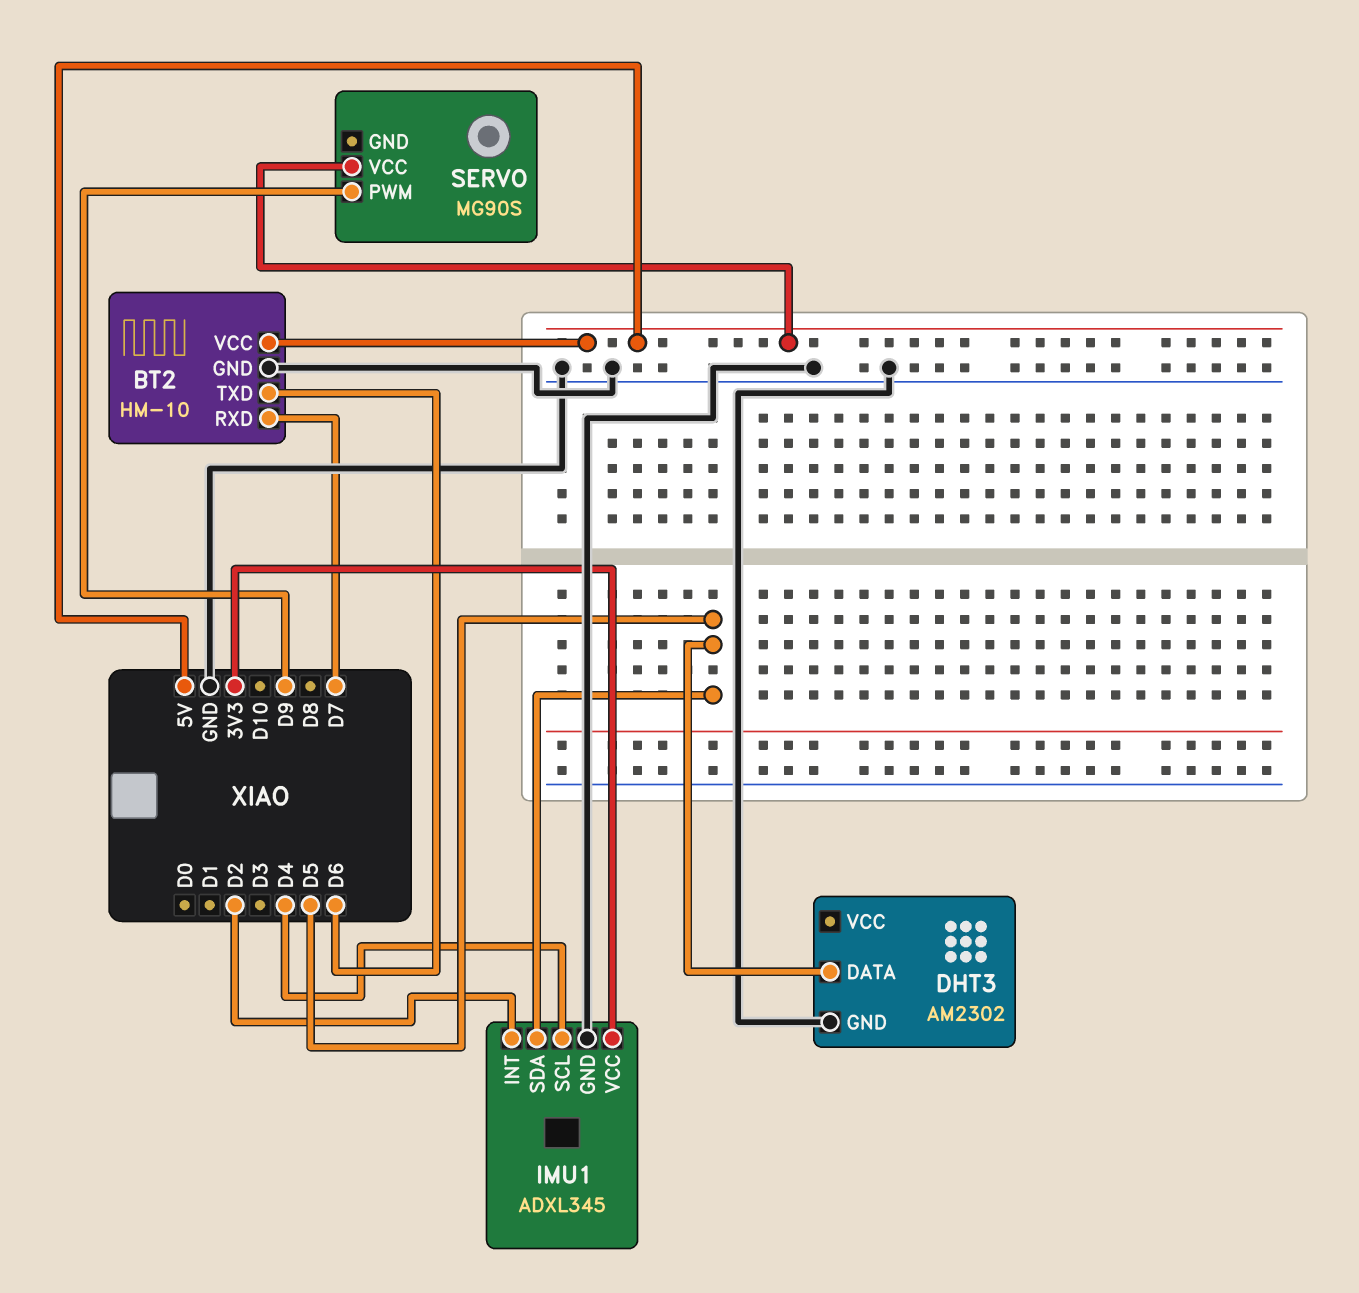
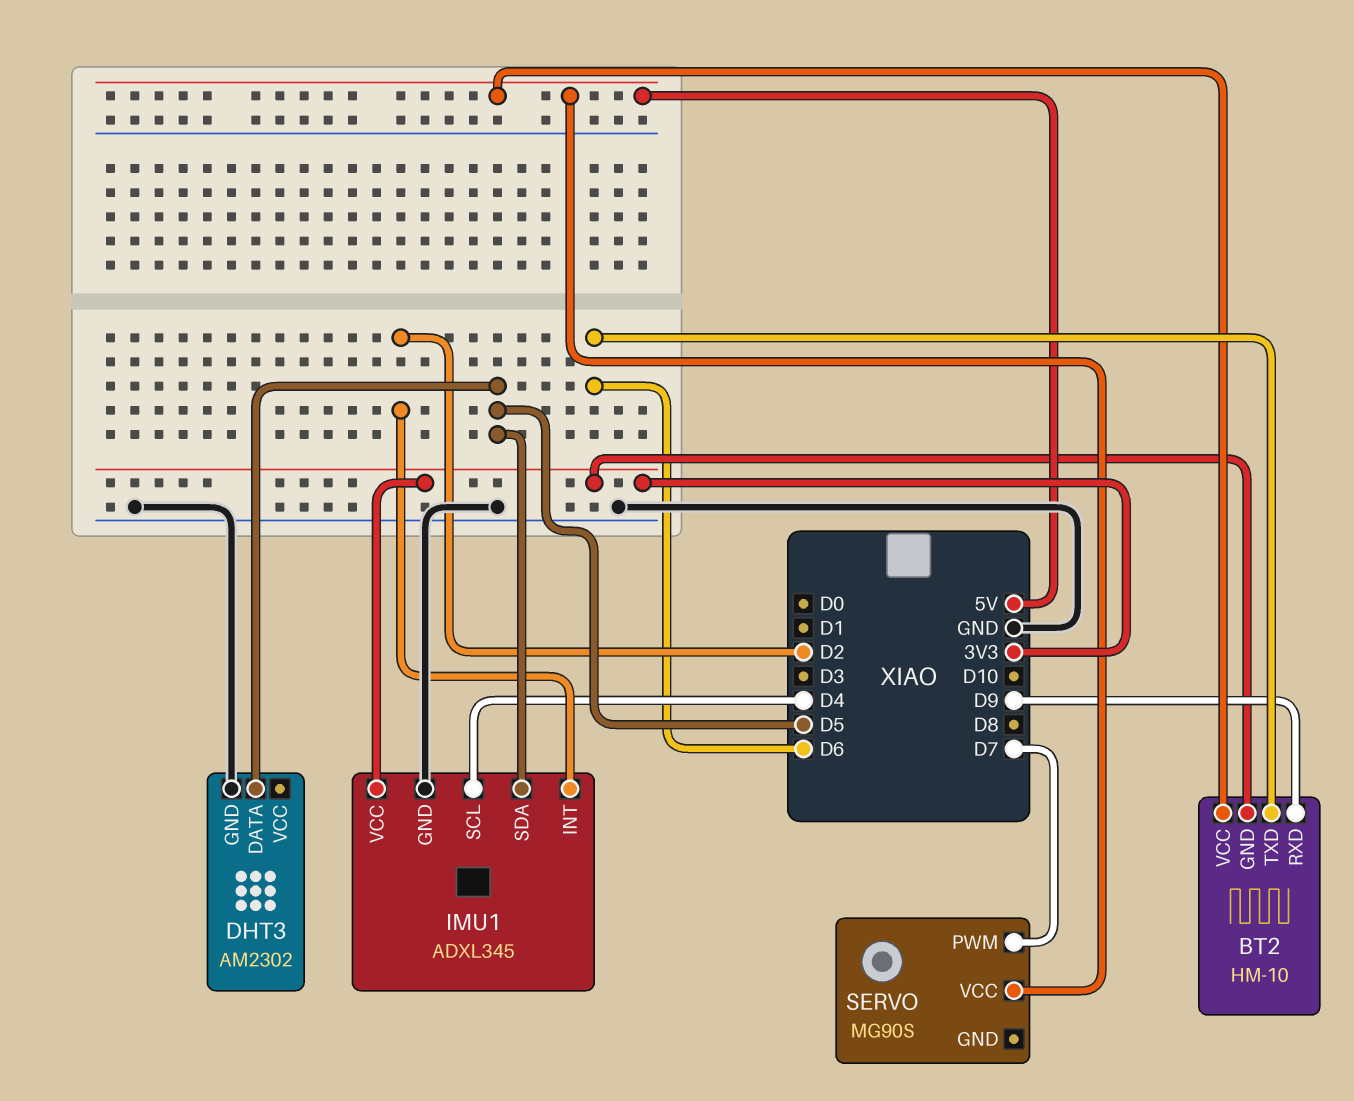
BT2 pin GND: GND -> 3V3
BT2 pin RXD: D7 -> D9
SERVO pin PWM: D9 -> D7

